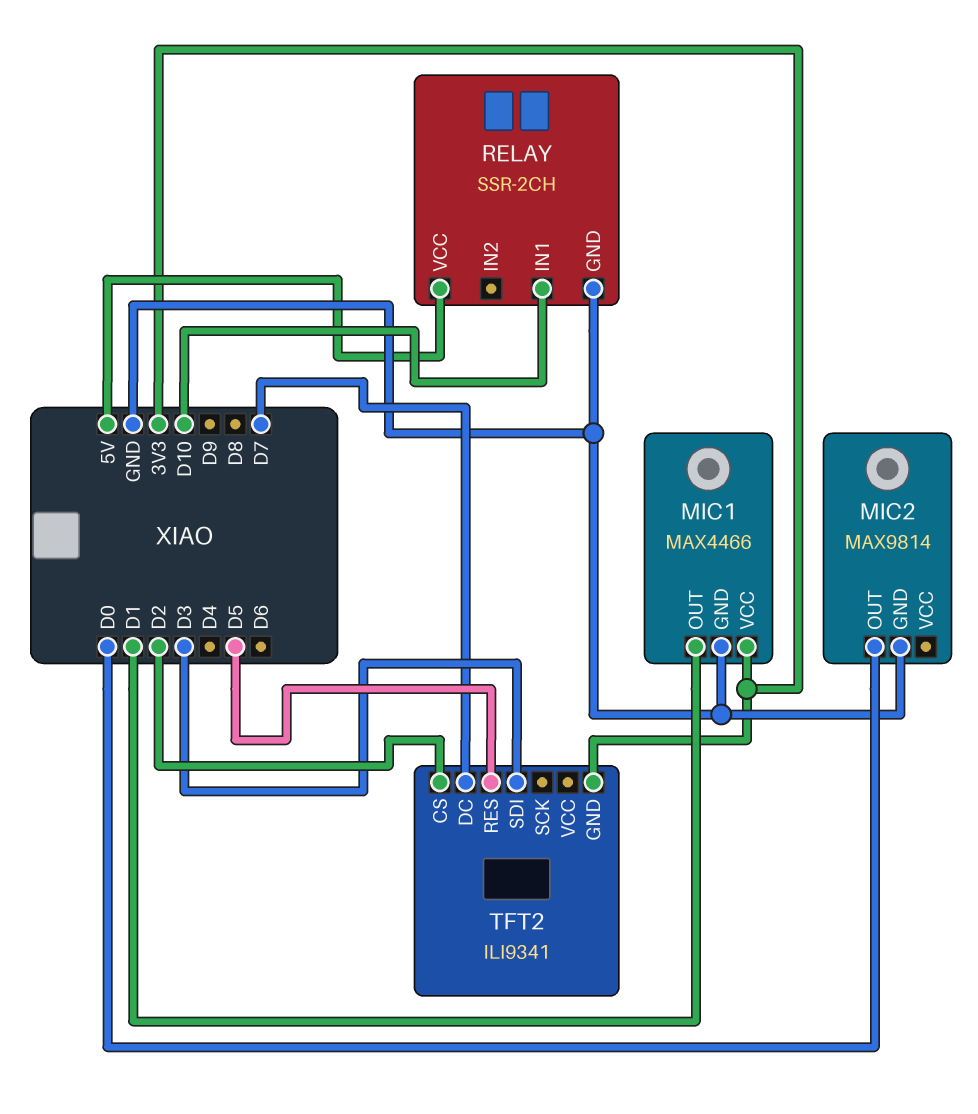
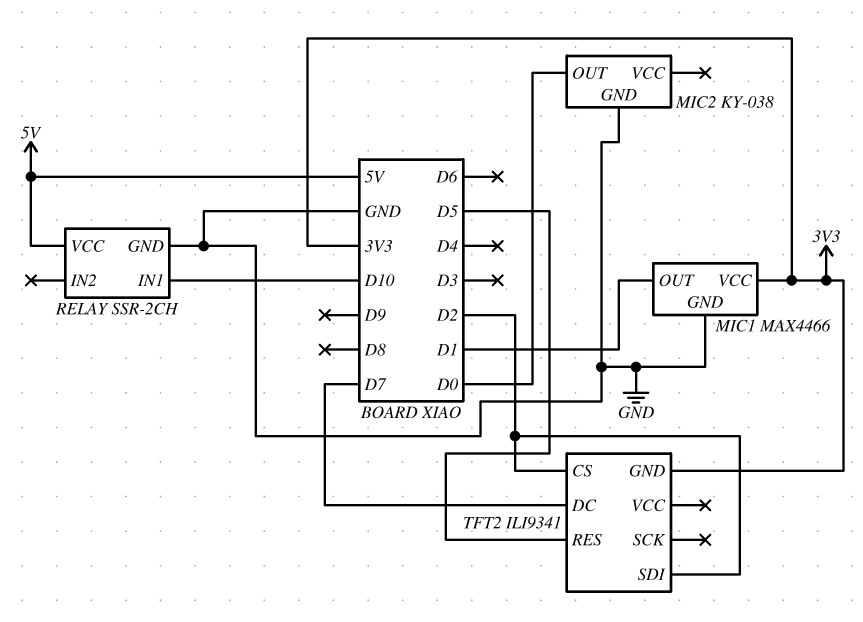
MIC2: MAX9814 -> KY-038
TFT2 pin SDI: D3 -> D2

